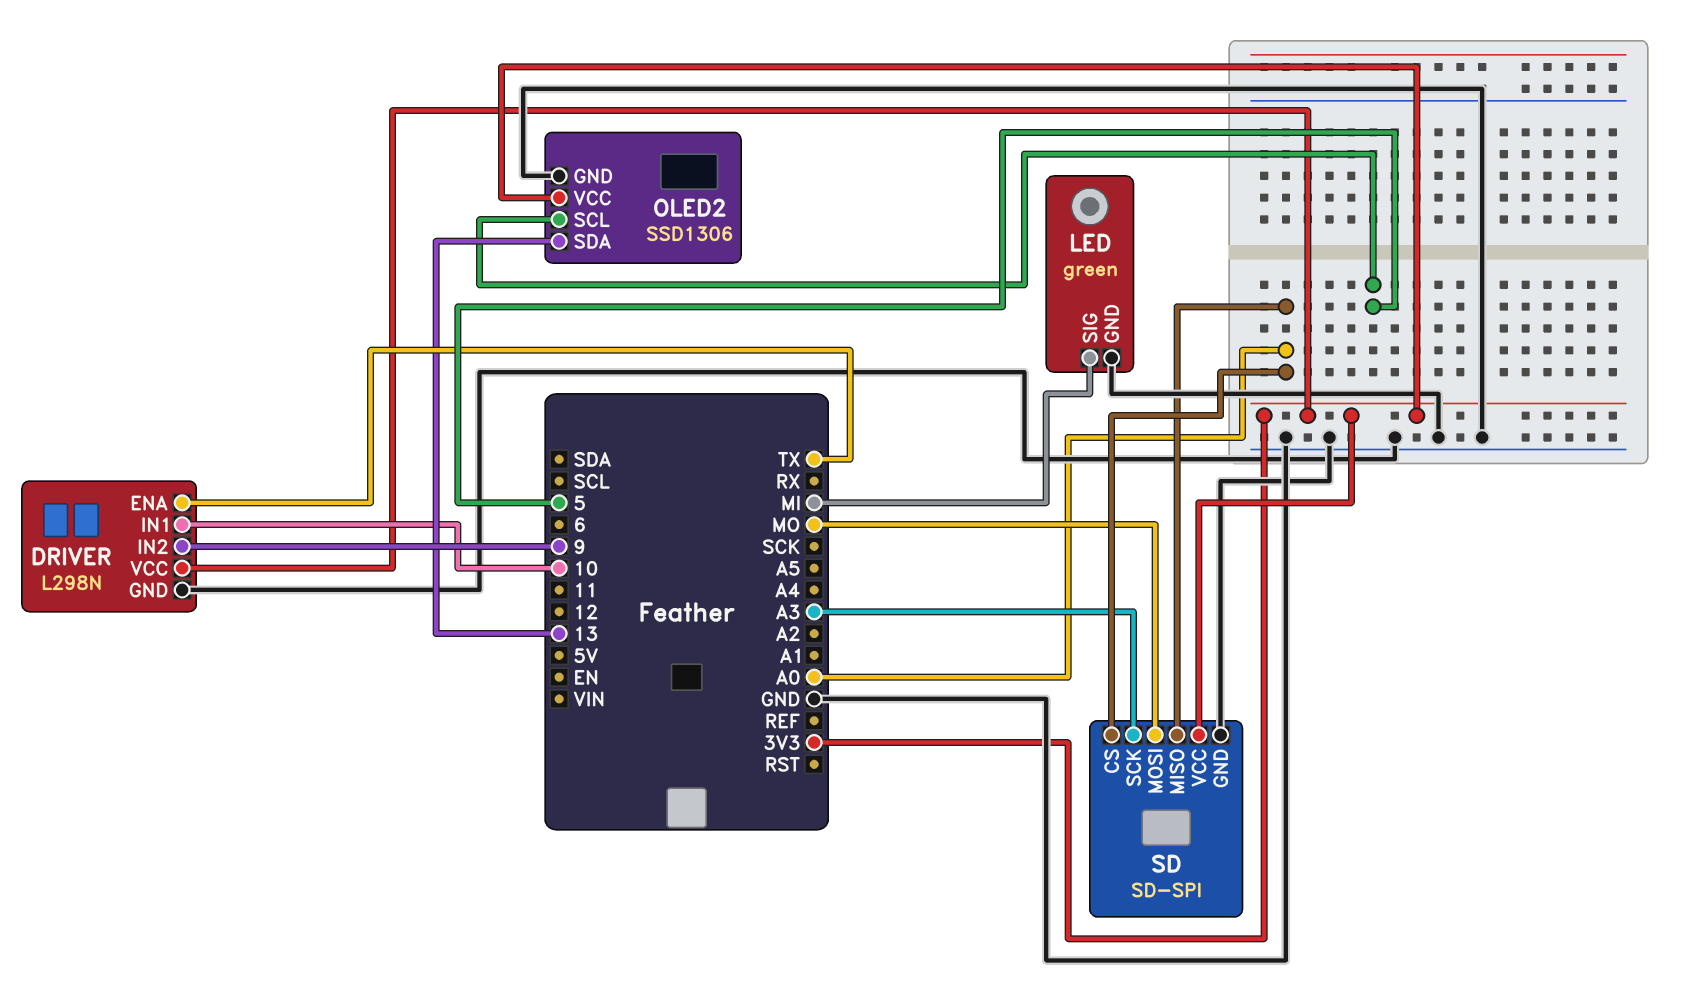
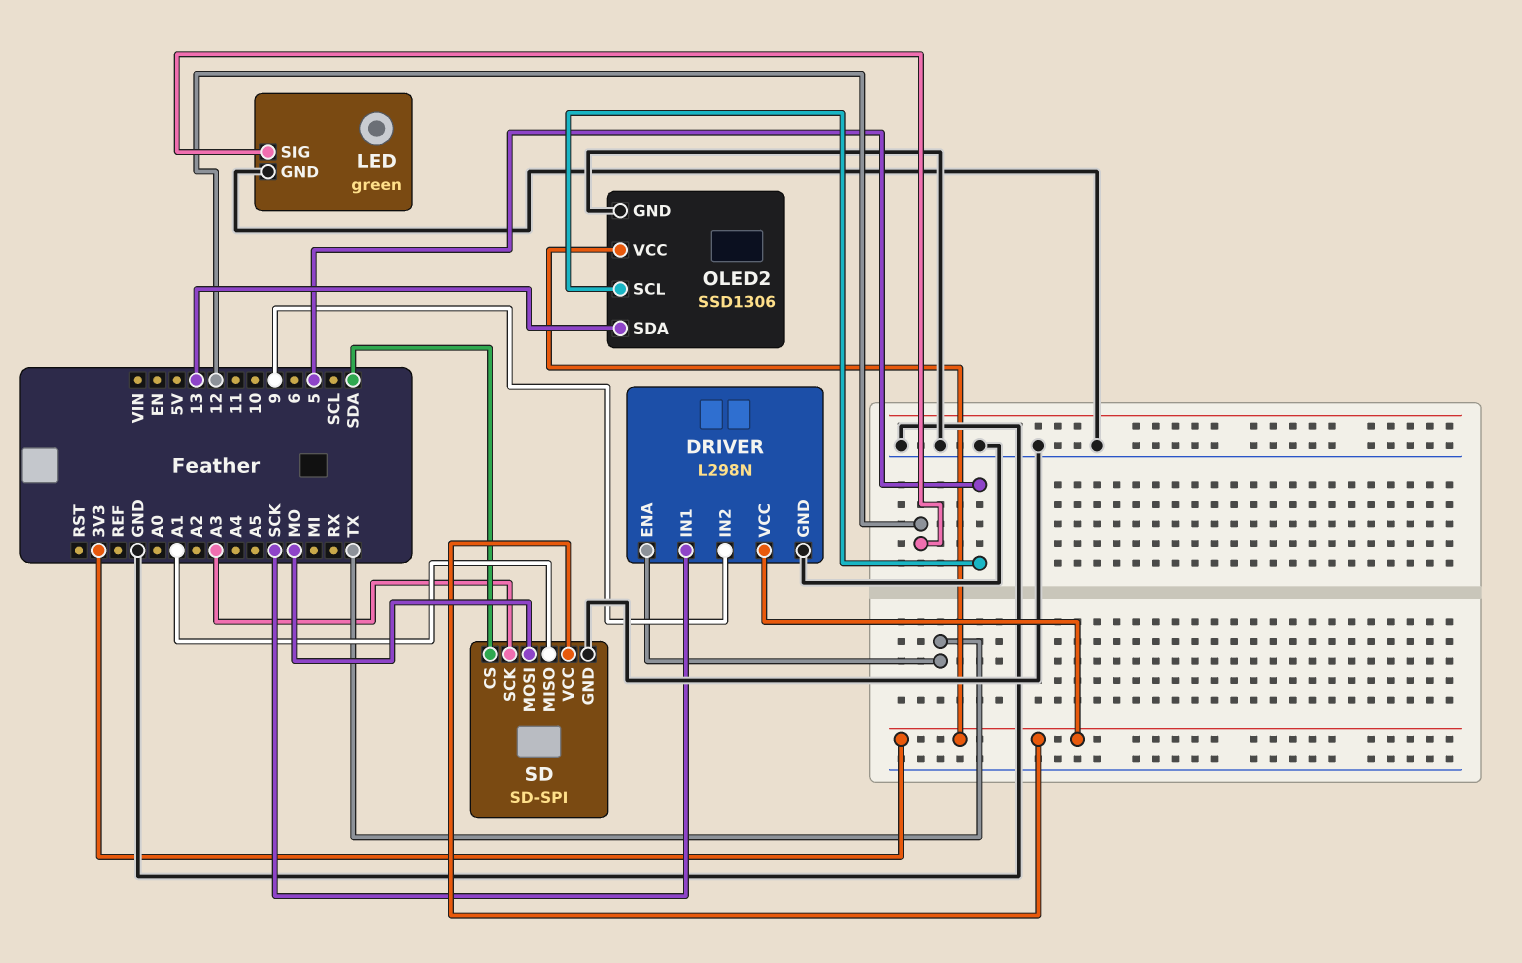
DRIVER pin IN1: 10 -> SCK
LED pin SIG: MI -> 12
SD pin CS: A0 -> SDA
SD pin MISO: A0 -> A1

